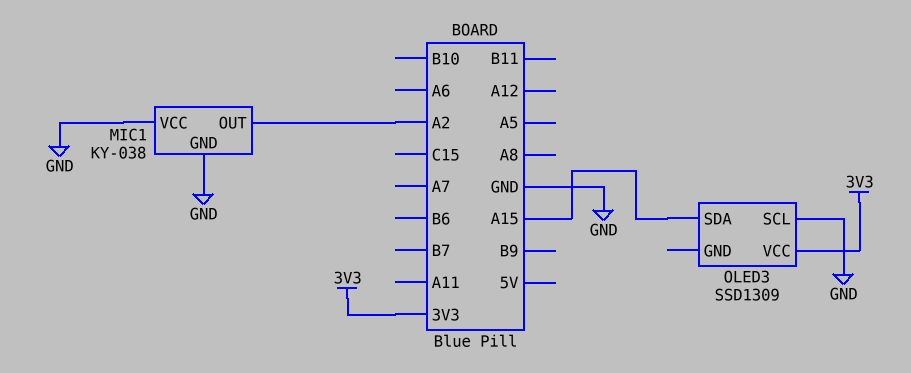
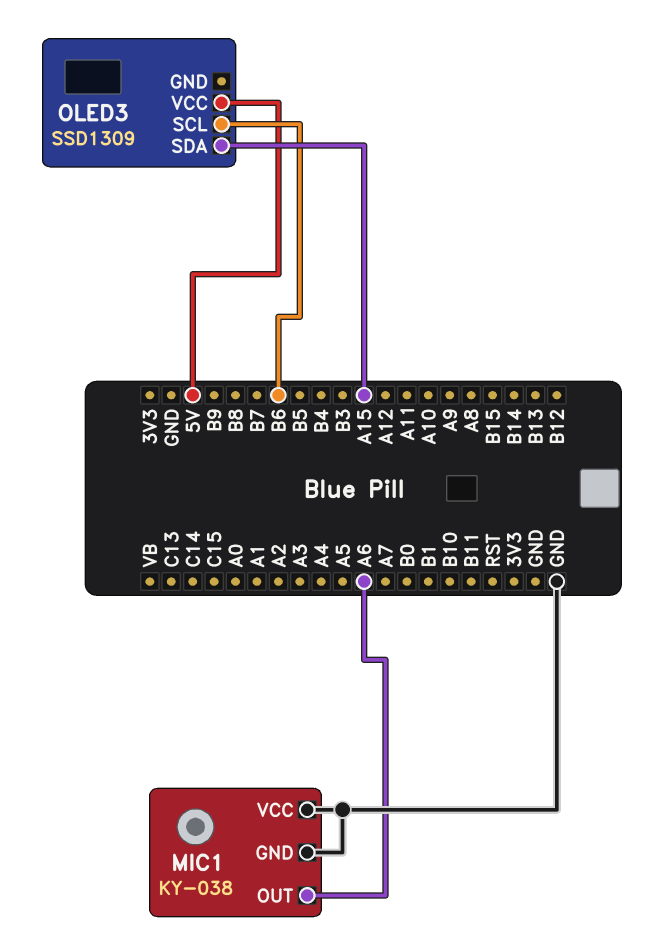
MIC1 pin OUT: A2 -> A6
OLED3 pin SCL: GND -> B6
OLED3 pin VCC: 3V3 -> 5V

